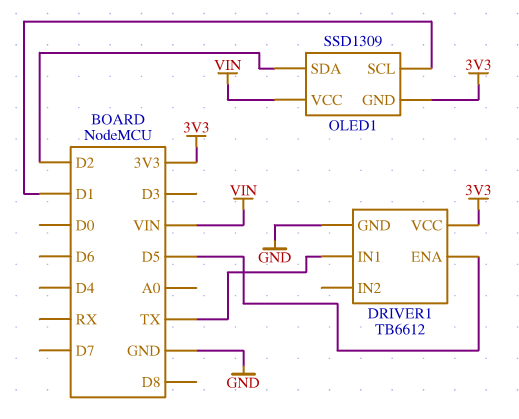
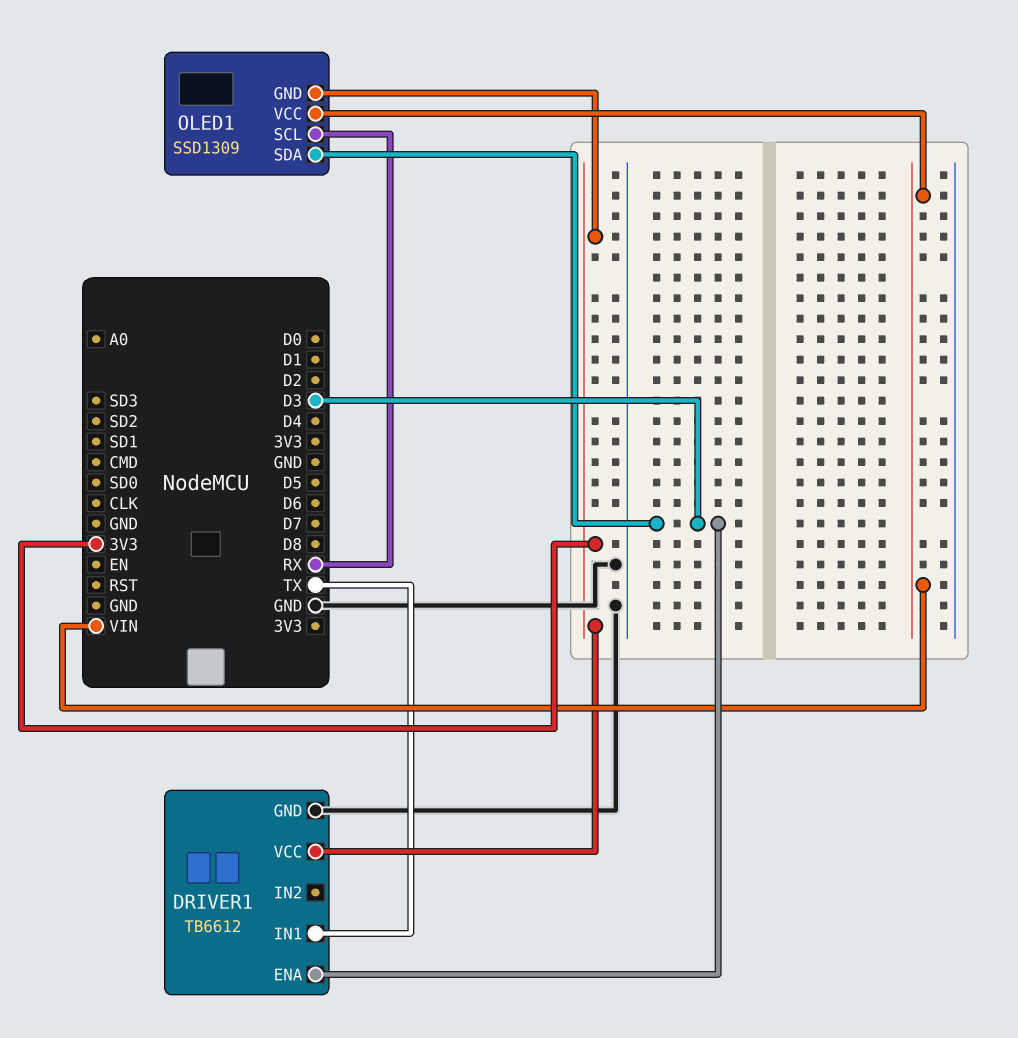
DRIVER1 pin ENA: D5 -> D3
OLED1 pin SCL: D1 -> RX
OLED1 pin SDA: D2 -> D3

